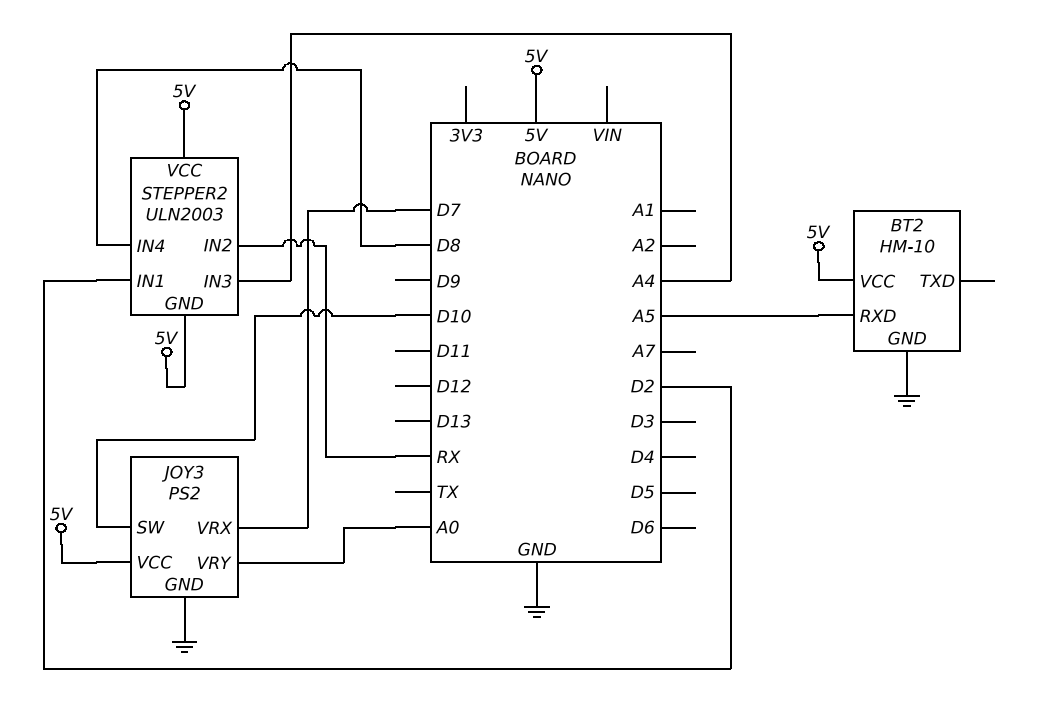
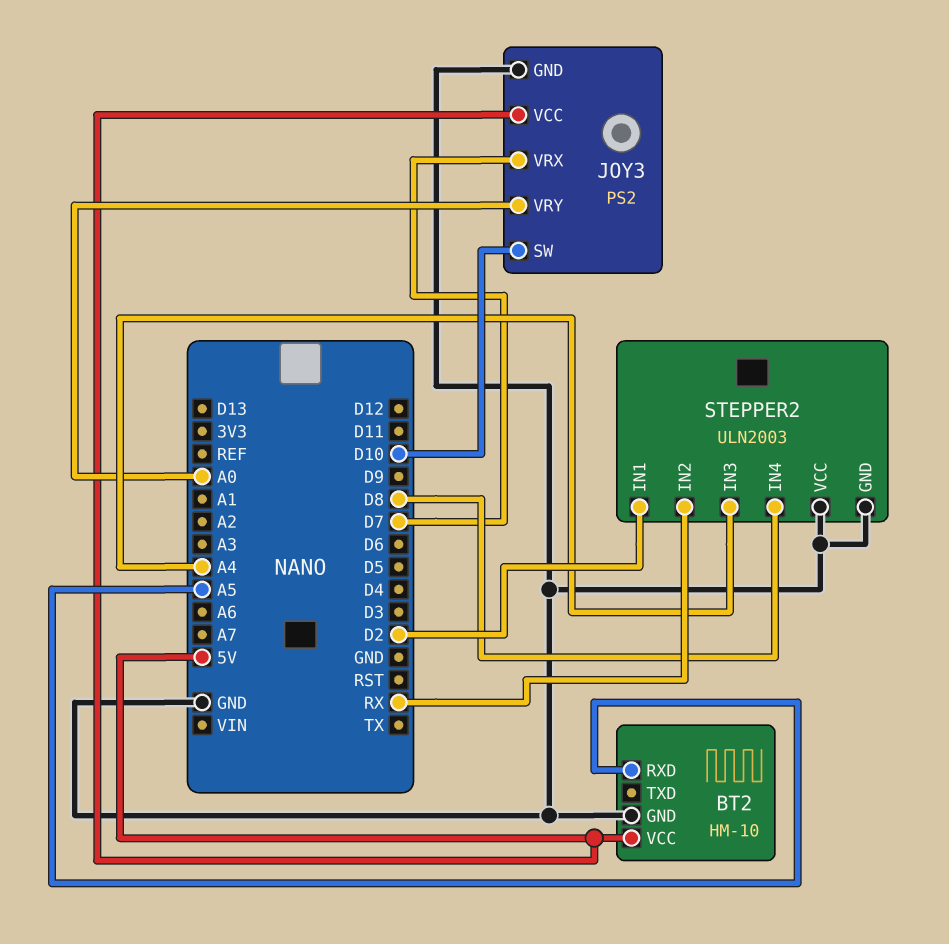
STEPPER2 pin GND: 5V -> GND
STEPPER2 pin VCC: 5V -> GND

